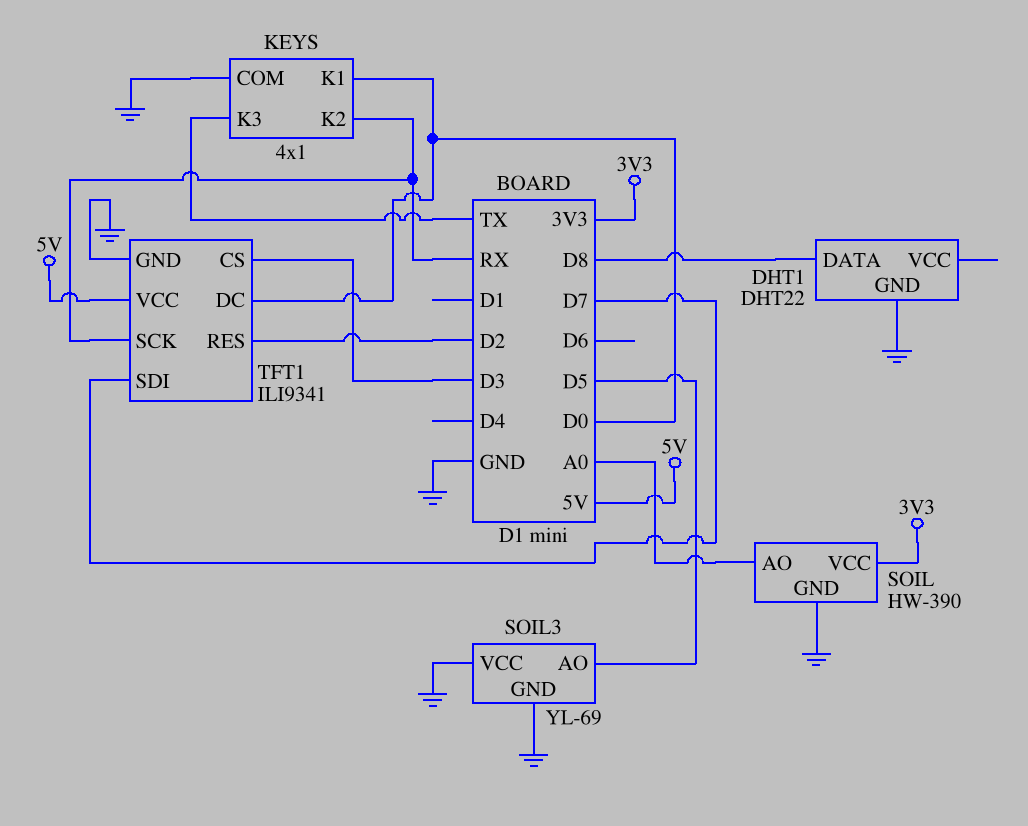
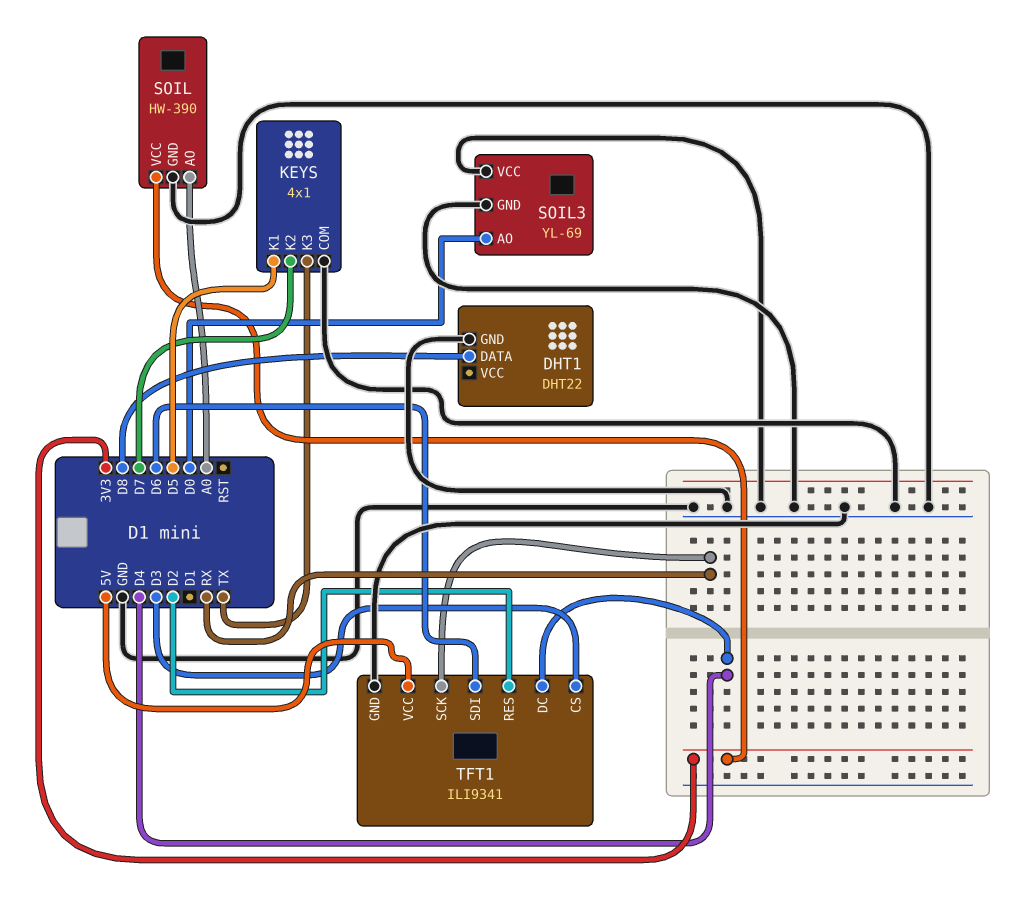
KEYS pin K1: D0 -> D5
KEYS pin K2: RX -> D7
SOIL3 pin AO: D5 -> D0
TFT1 pin DC: D0 -> D4
TFT1 pin SDI: D7 -> D6

